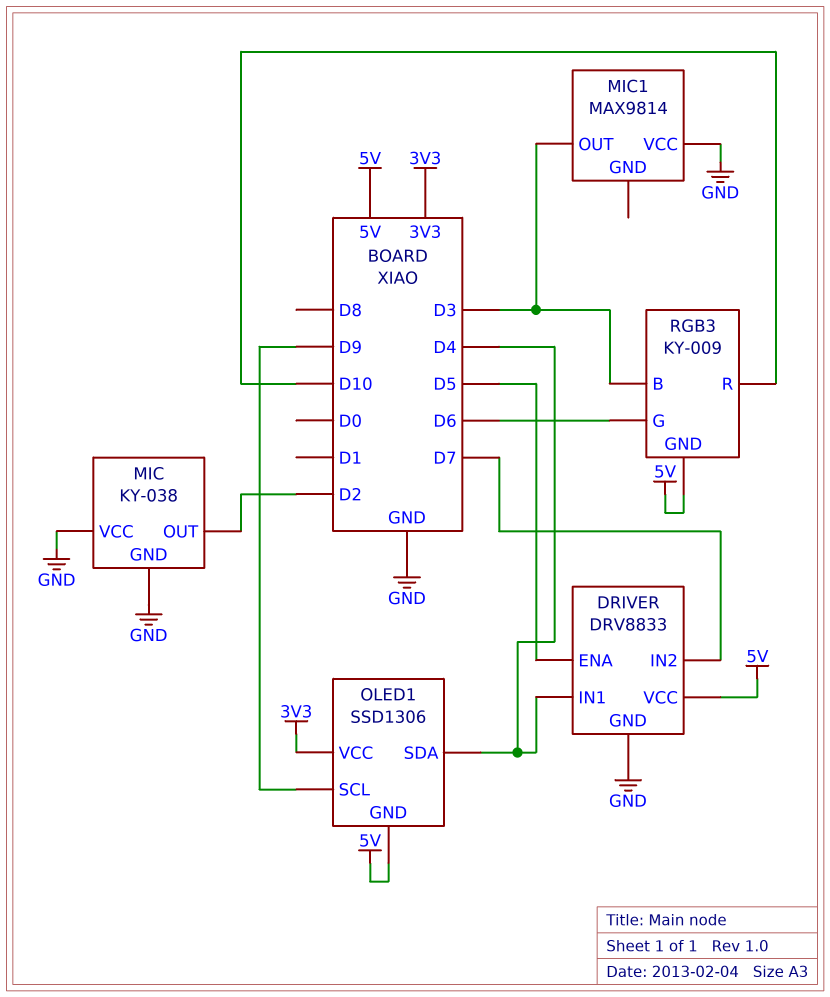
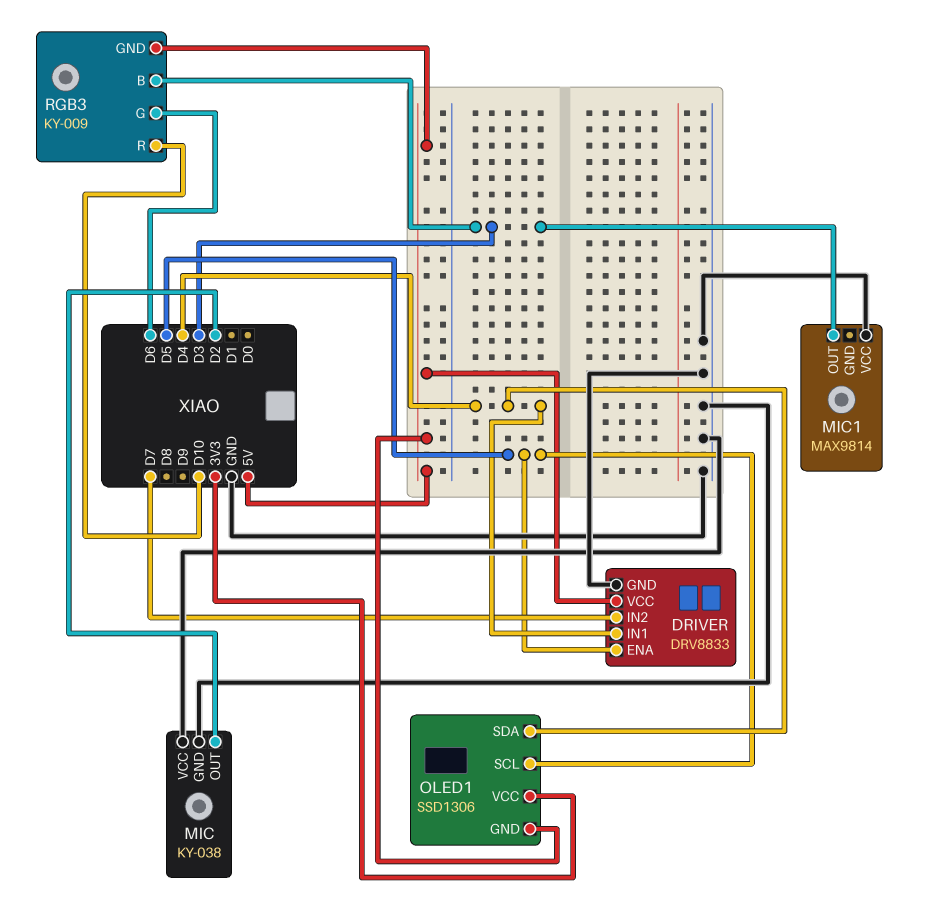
OLED1 pin SCL: D9 -> D5

